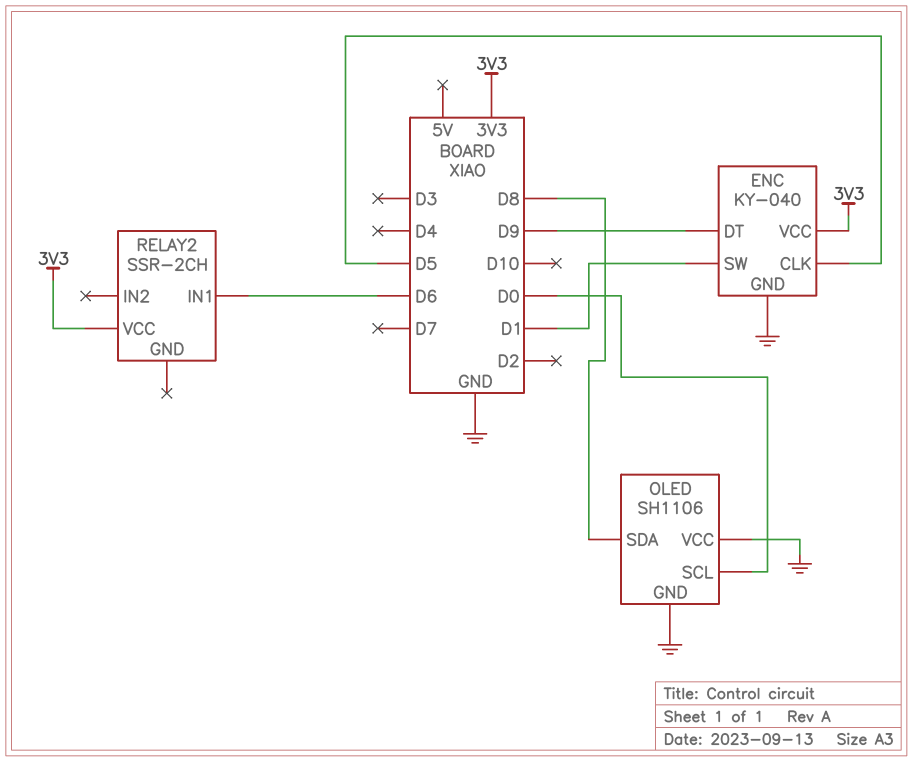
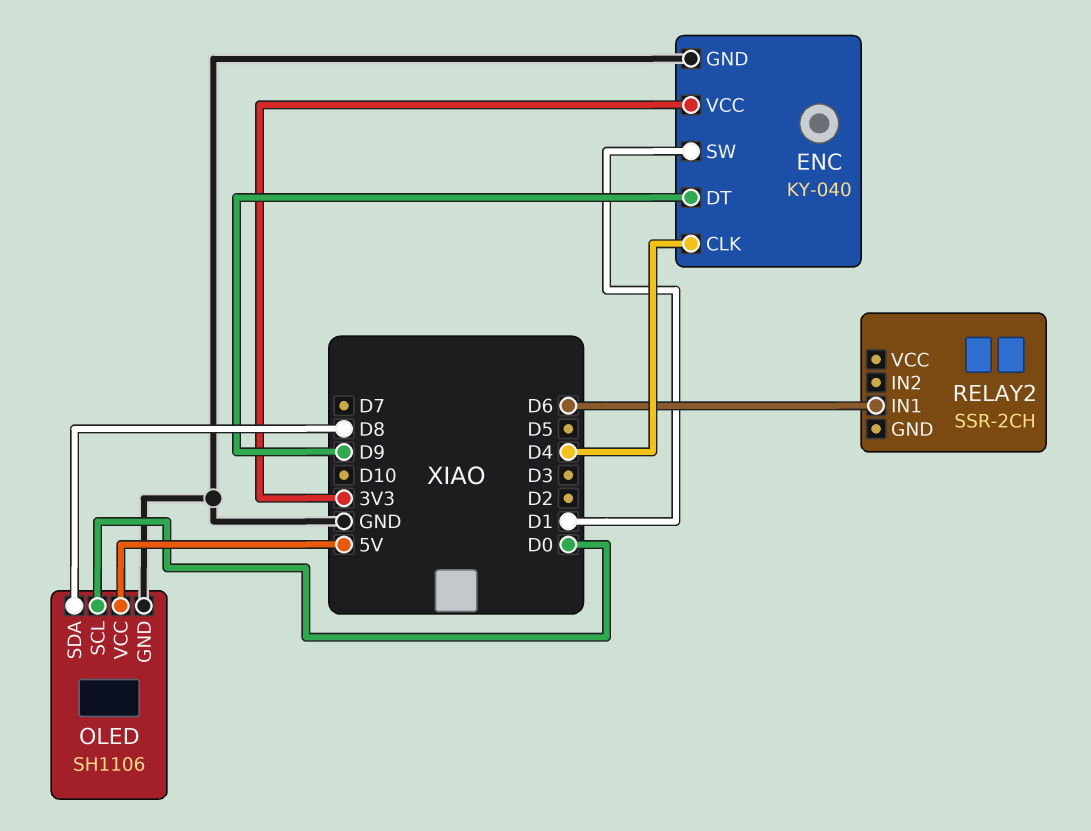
ENC pin CLK: D5 -> D4
OLED pin VCC: GND -> 5V
RELAY2 pin VCC: 3V3 -> none

